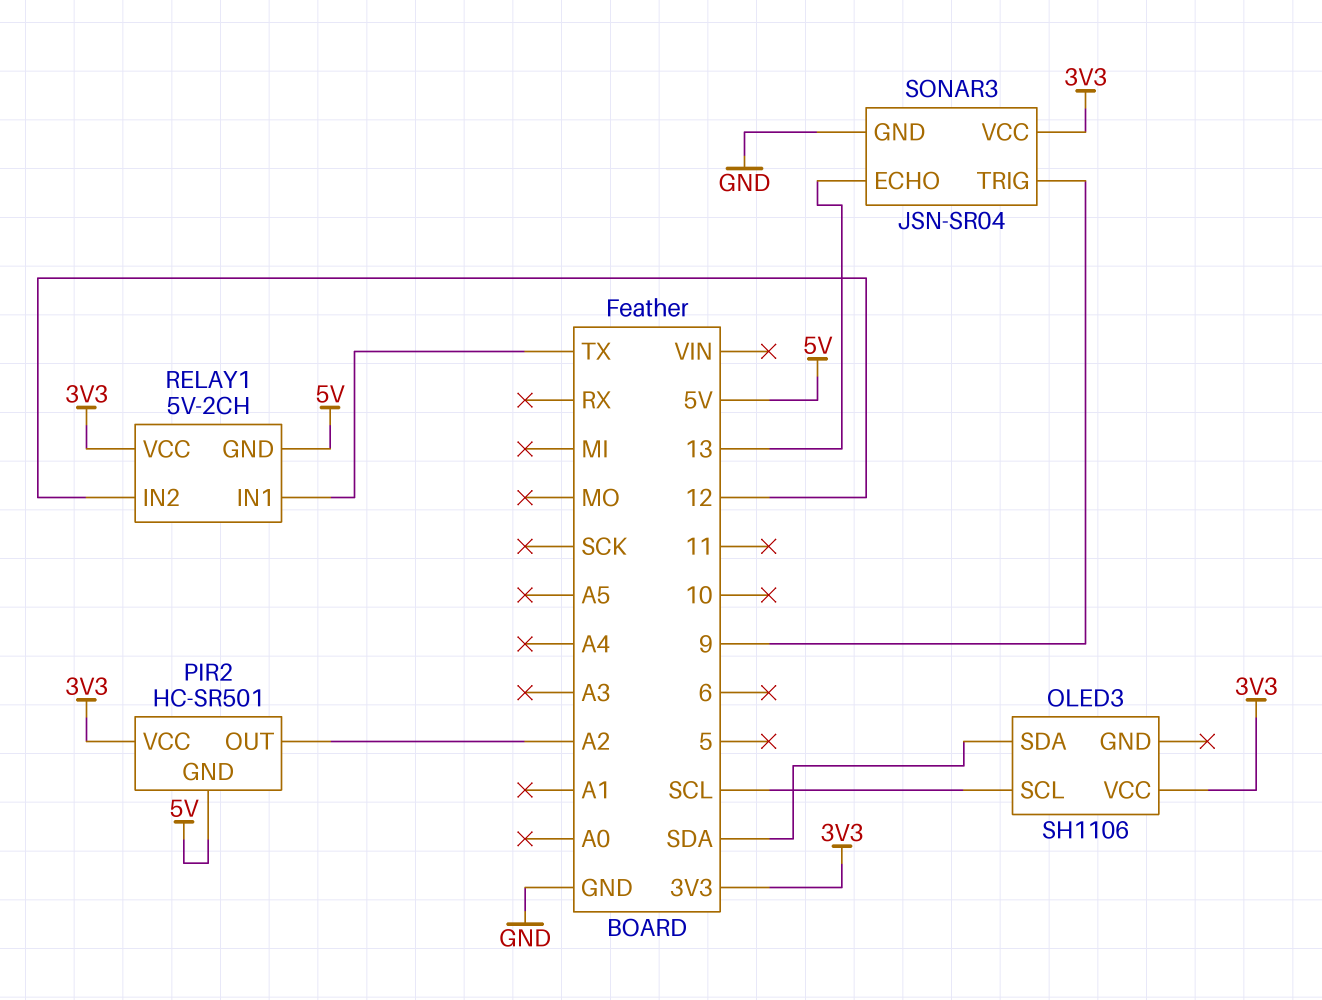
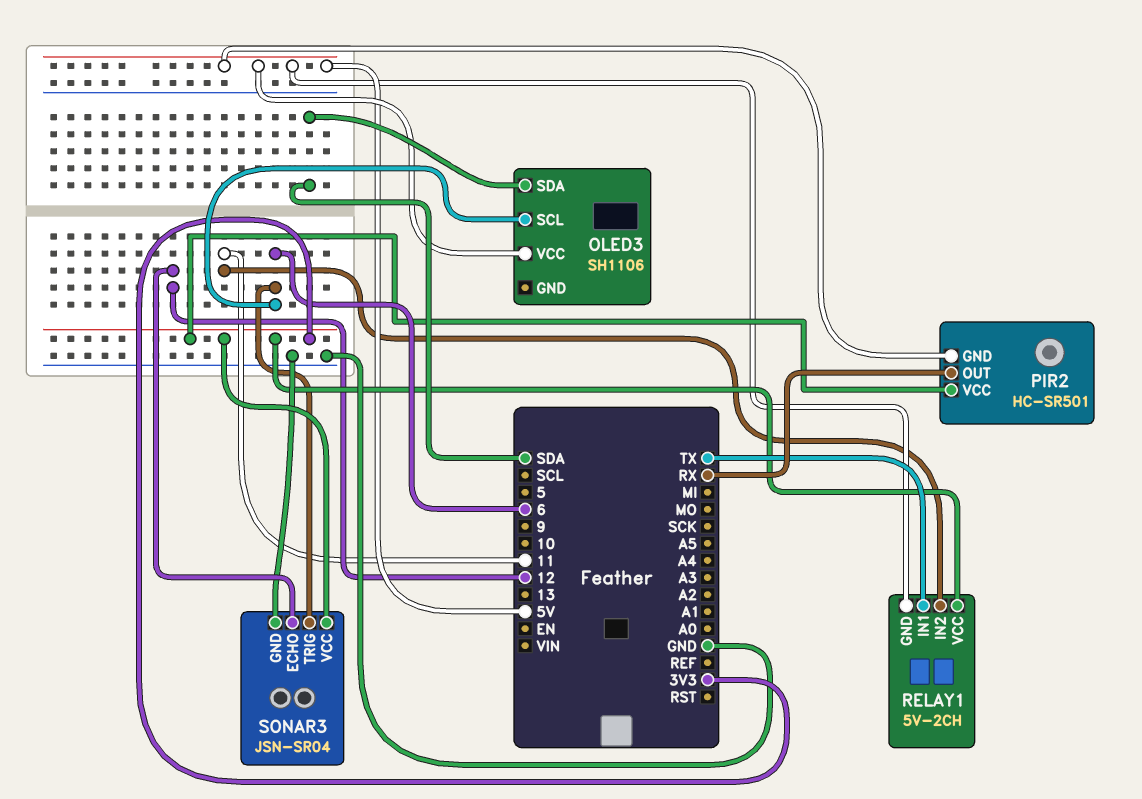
OLED3 pin SCL: SCL -> 6
OLED3 pin VCC: 3V3 -> 5V
PIR2 pin OUT: A2 -> RX
RELAY1 pin IN2: 12 -> 11
SONAR3 pin ECHO: 13 -> 12
SONAR3 pin TRIG: 9 -> 6

